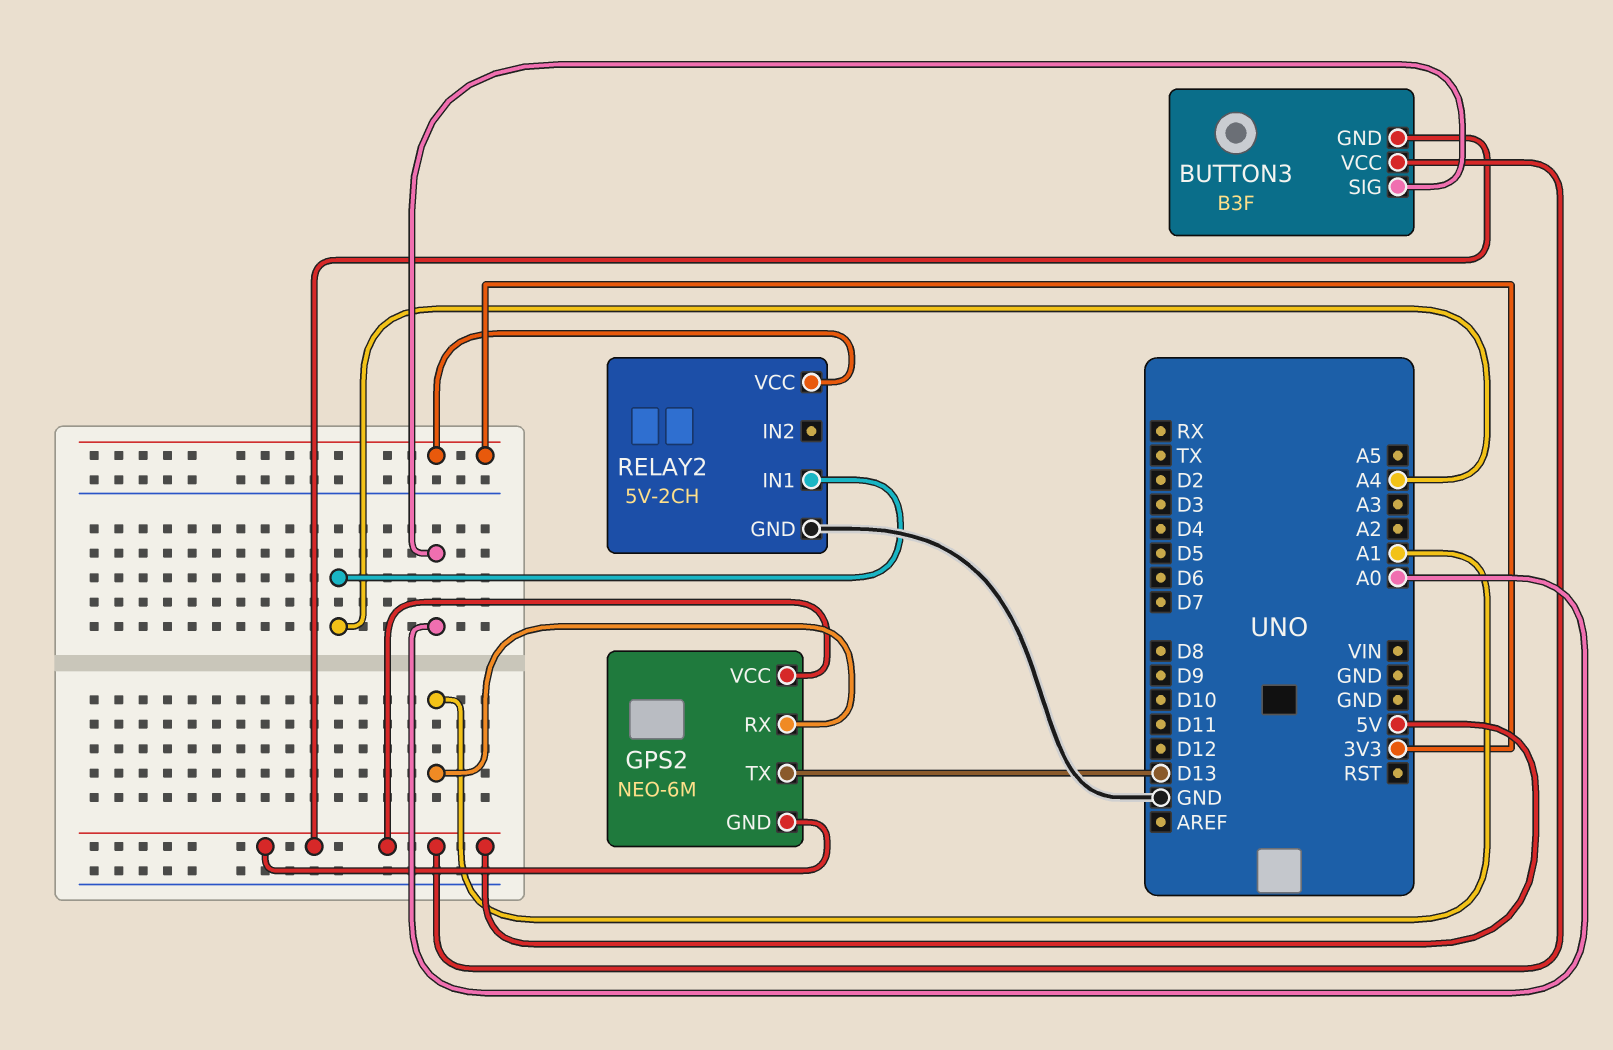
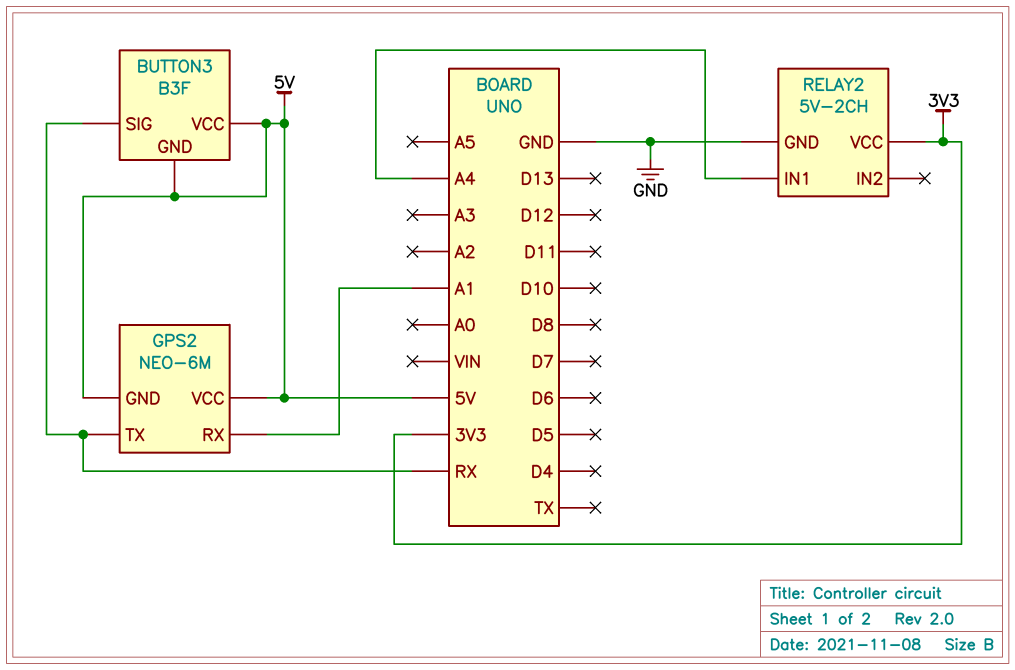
BUTTON3 pin SIG: A0 -> RX
GPS2 pin TX: D13 -> RX

